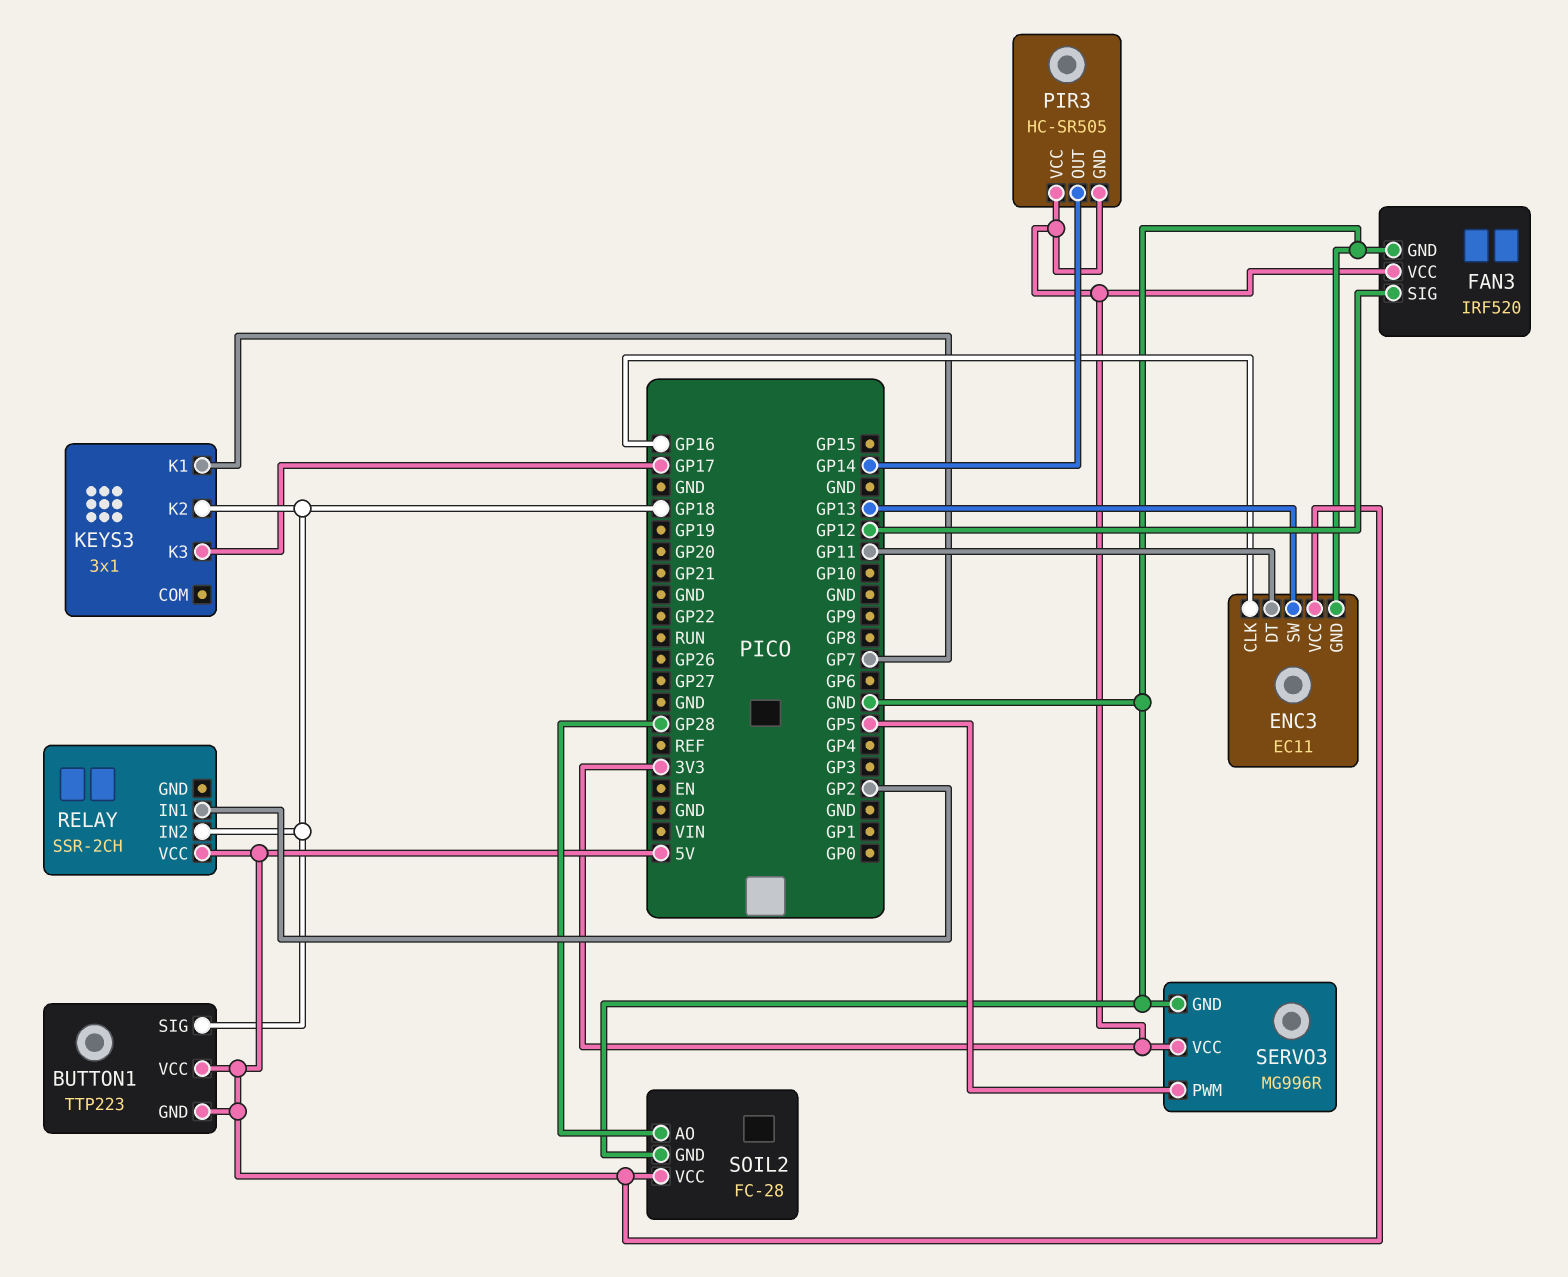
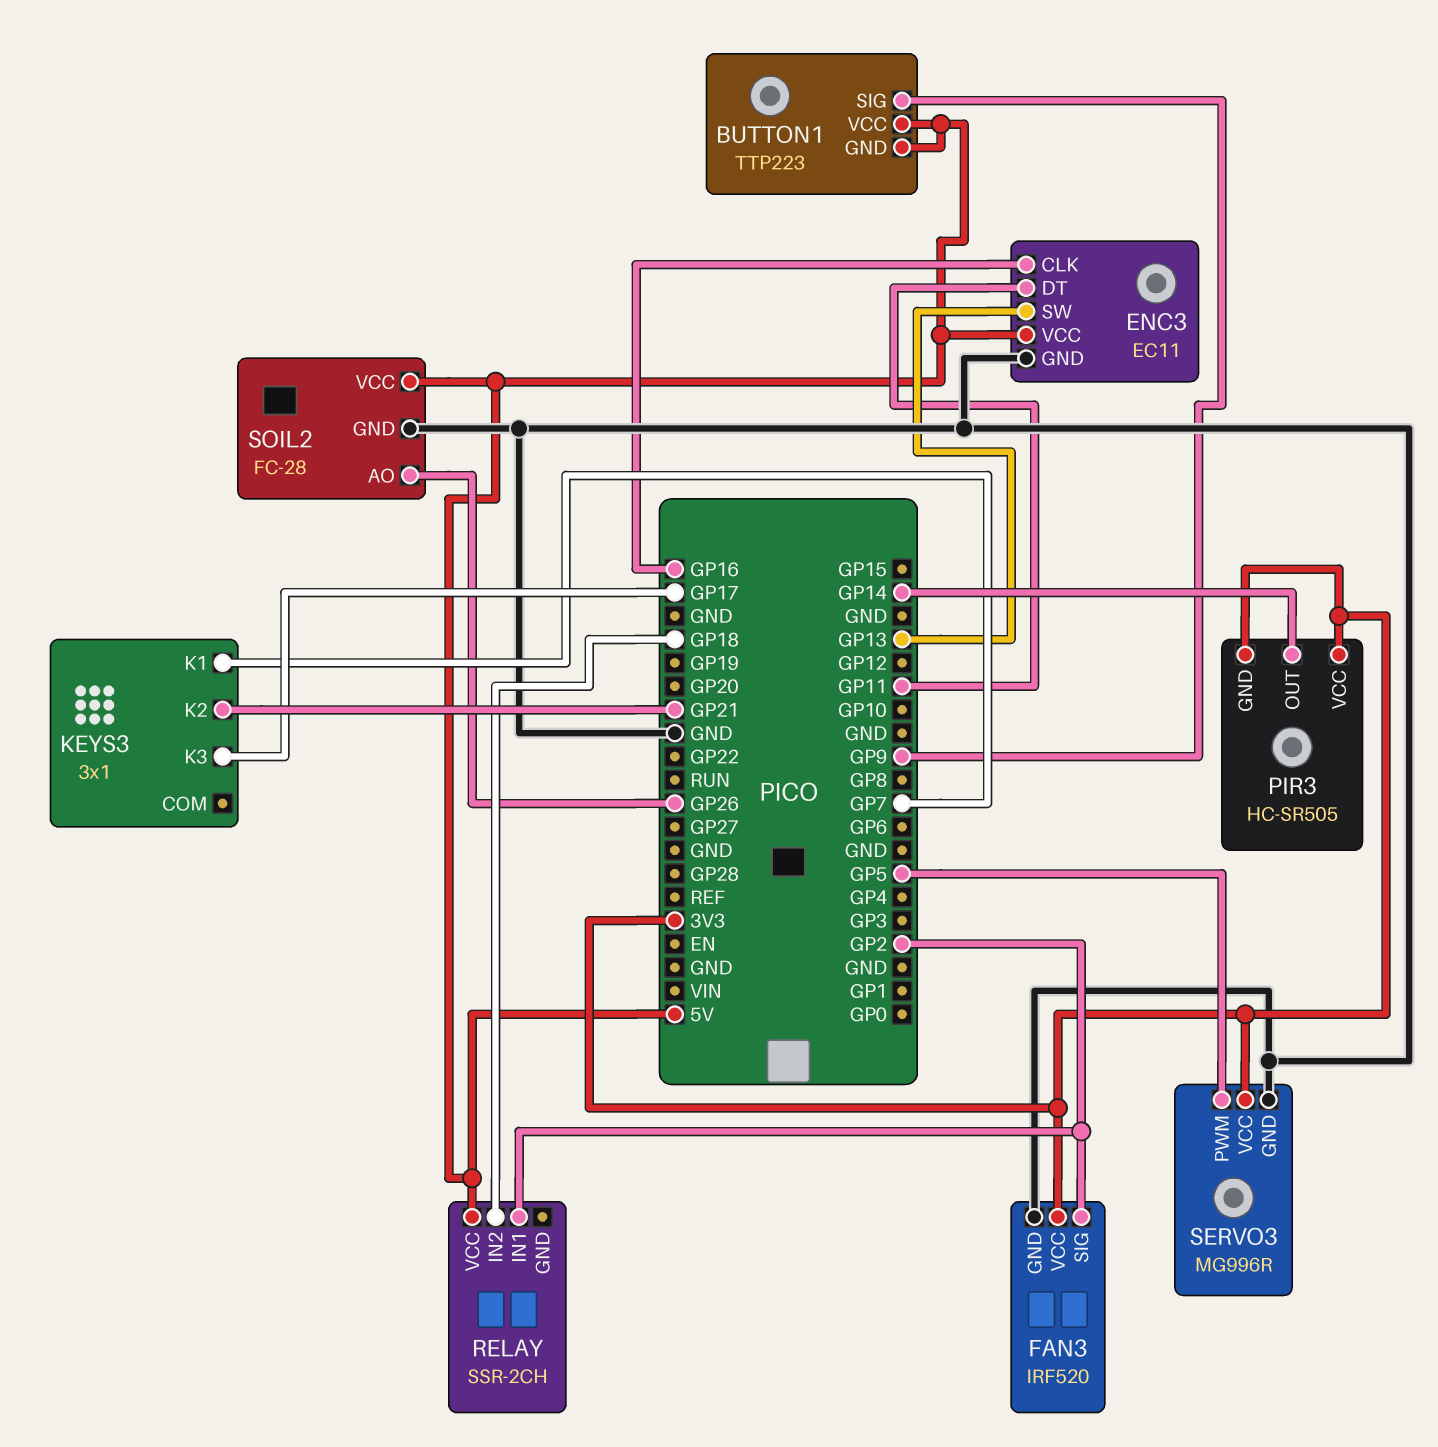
BUTTON1 pin SIG: GP18 -> GP9
FAN3 pin SIG: GP12 -> GP2
KEYS3 pin K2: GP18 -> GP21
SOIL2 pin AO: GP28 -> GP26

